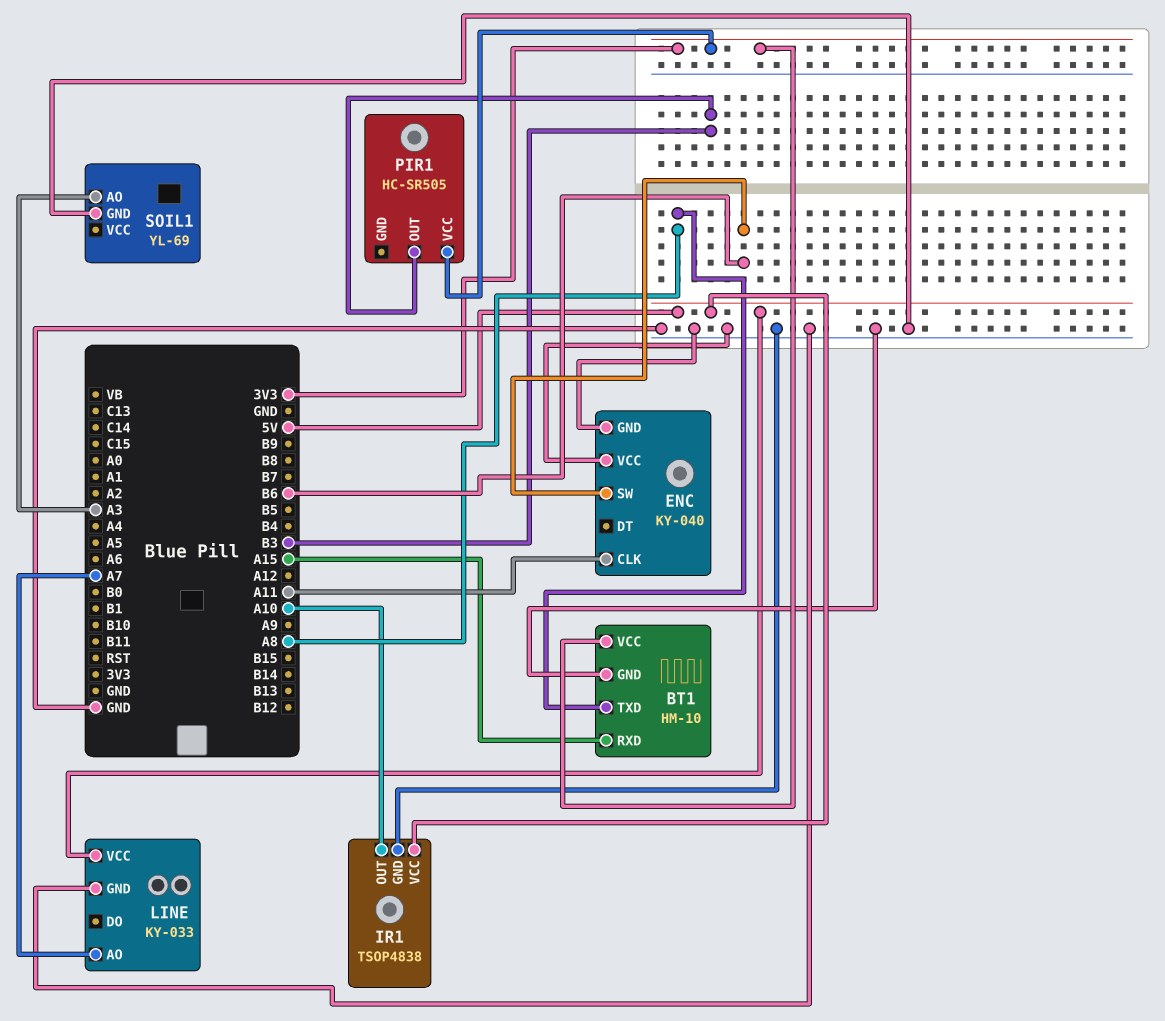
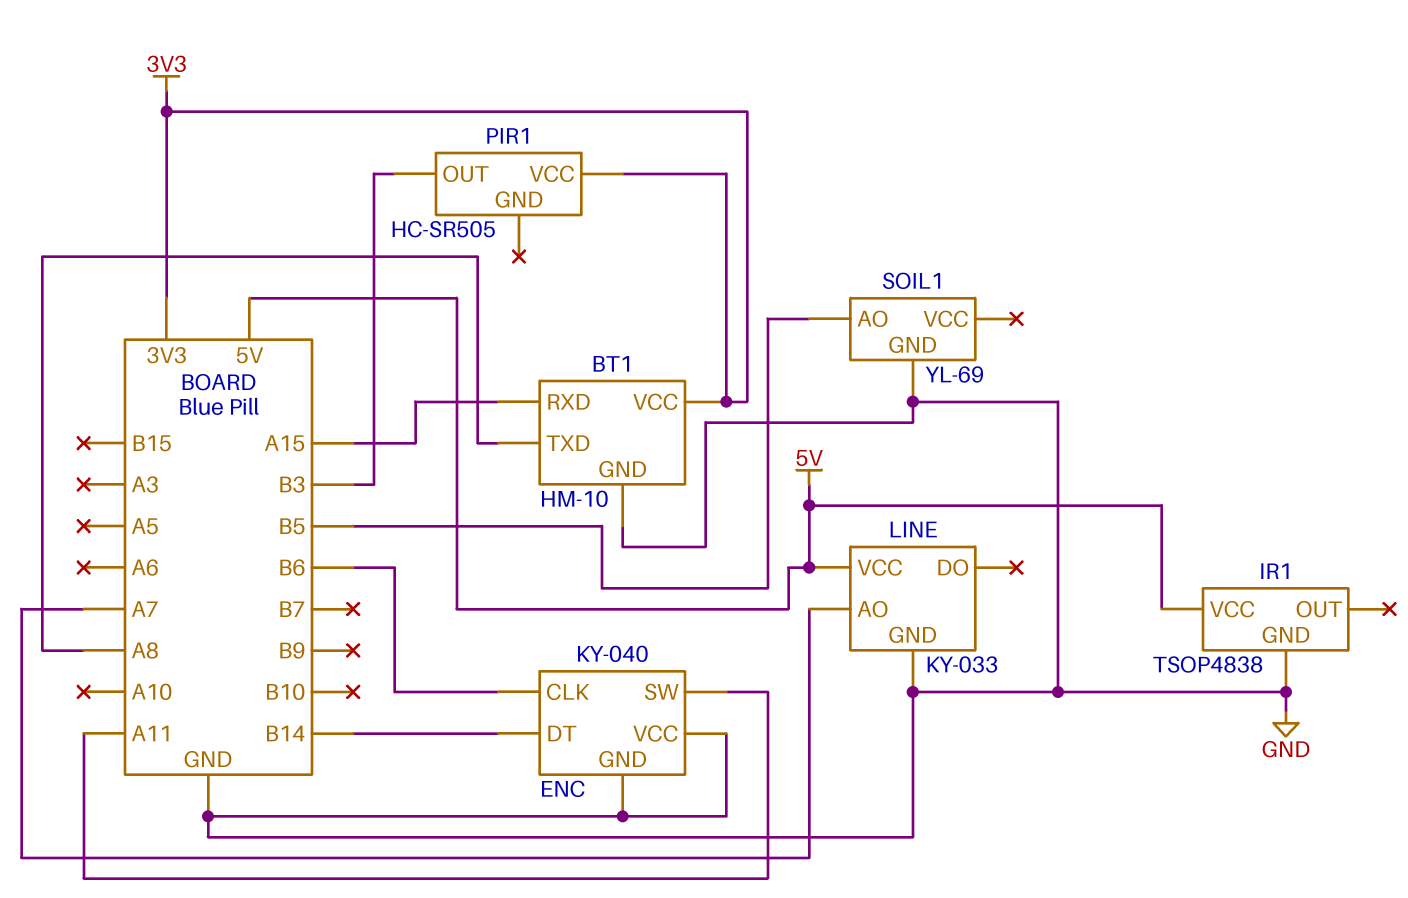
ENC pin CLK: A11 -> B6
ENC pin DT: none -> B14
ENC pin SW: B6 -> A11
IR1 pin OUT: A10 -> none
SOIL1 pin AO: A3 -> B5

